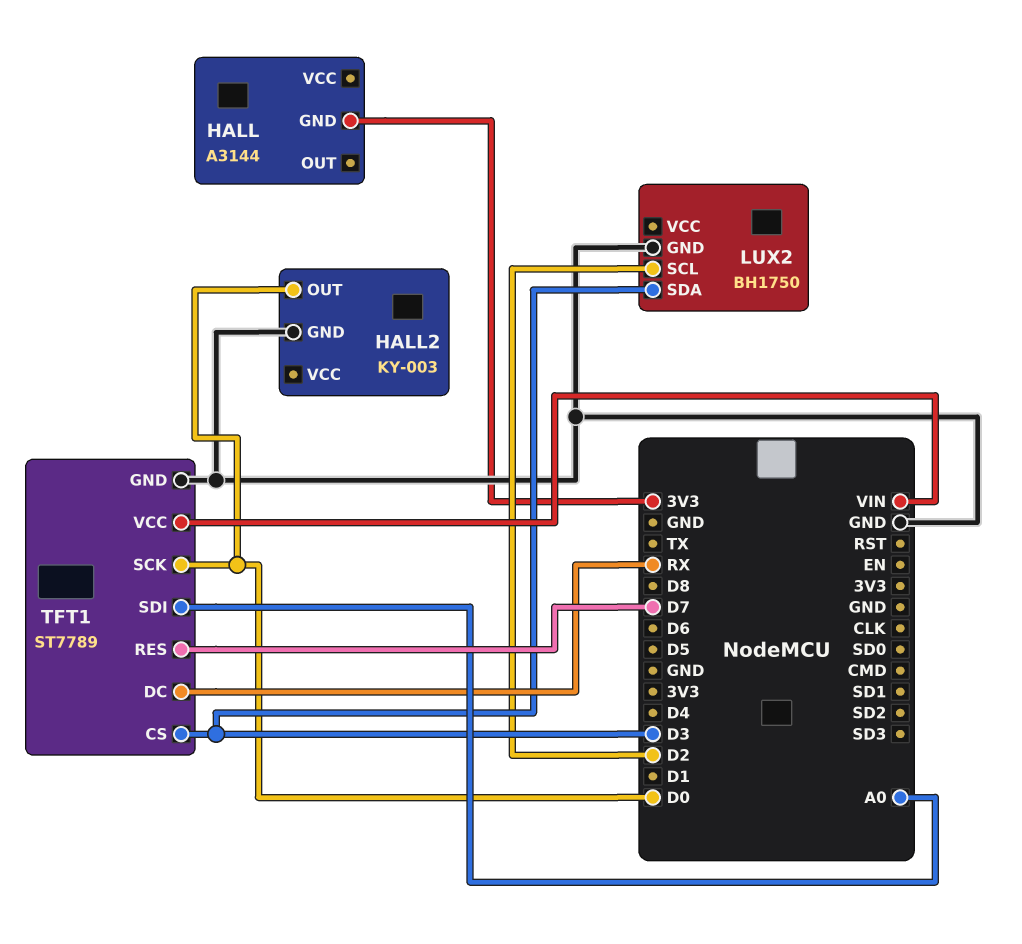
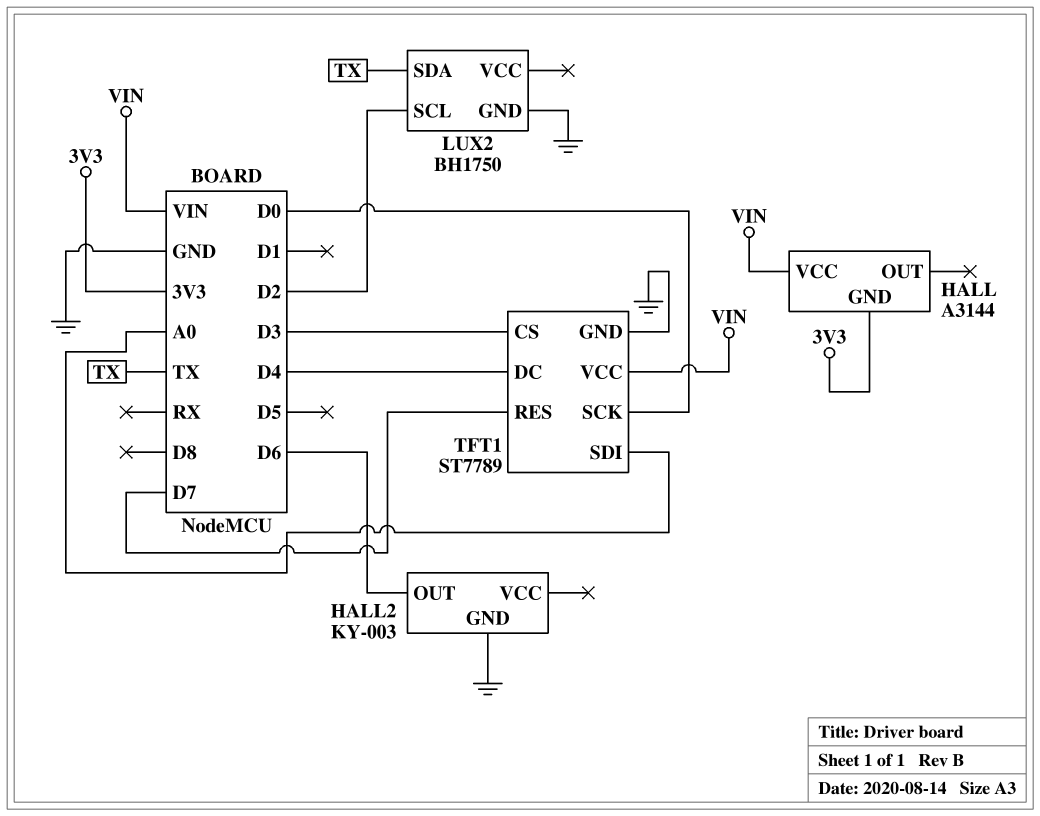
HALL pin VCC: none -> VIN
HALL2 pin OUT: D0 -> D6
LUX2 pin SDA: D3 -> TX
TFT1 pin DC: RX -> D4

